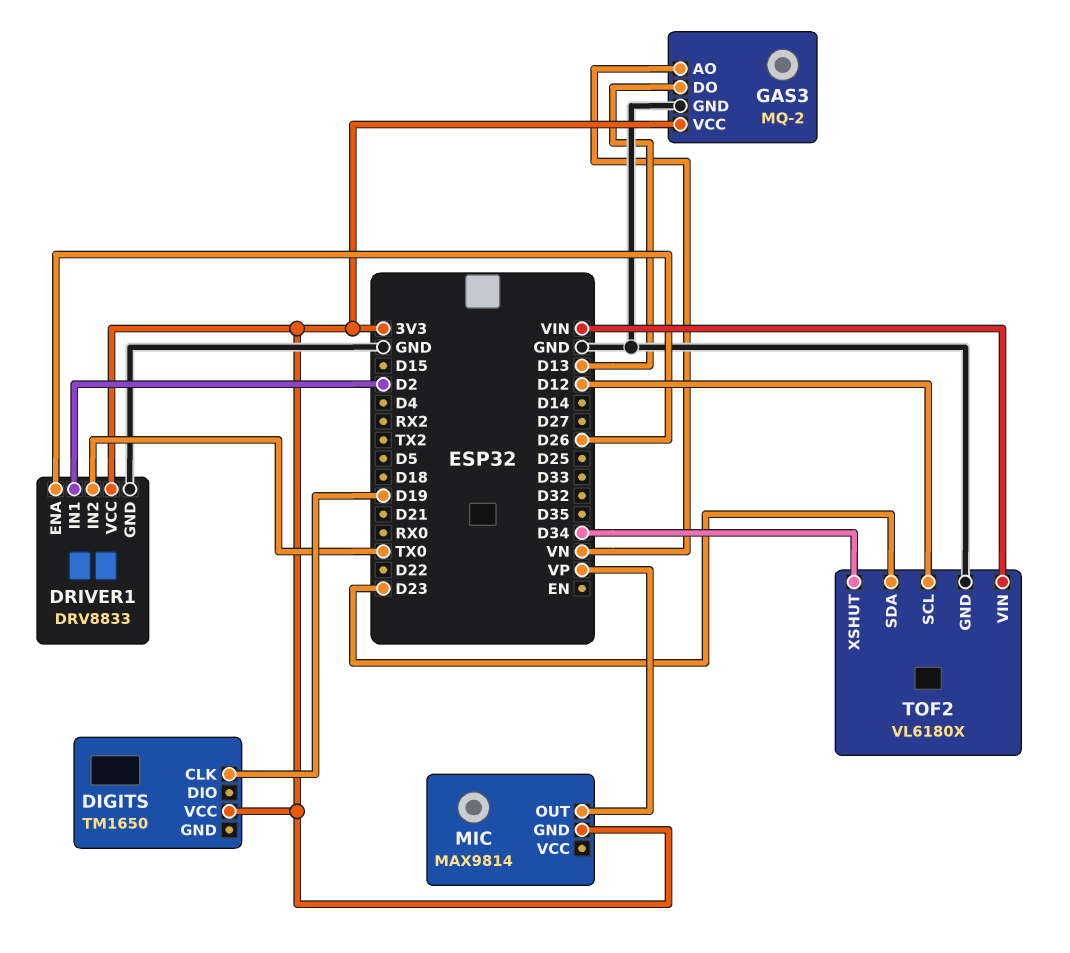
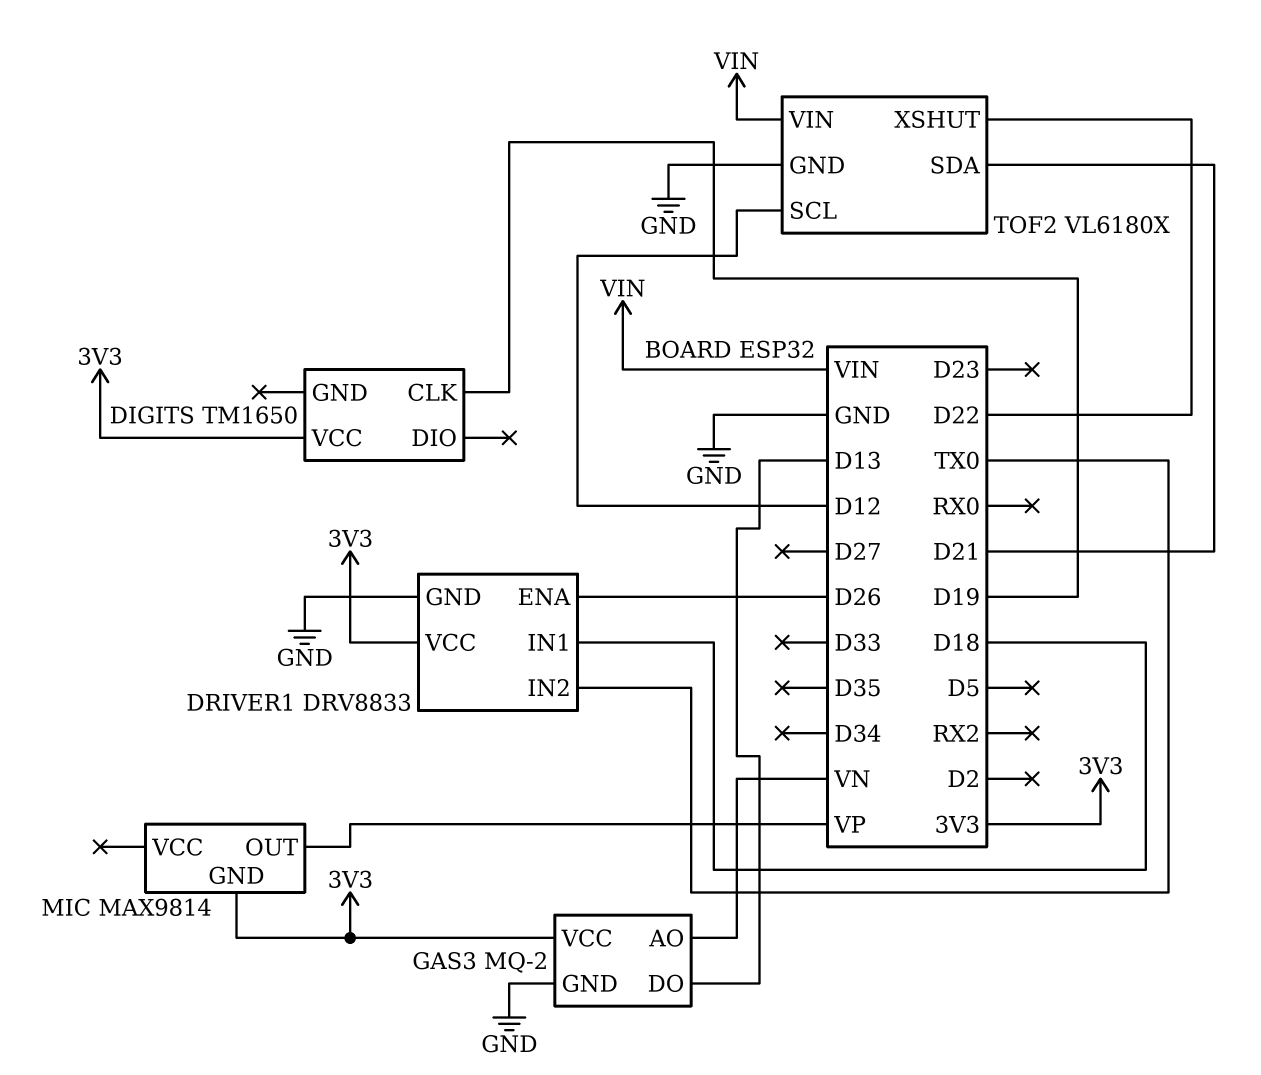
DRIVER1 pin IN1: D2 -> D18
TOF2 pin SDA: D23 -> D21
TOF2 pin XSHUT: D34 -> D22

